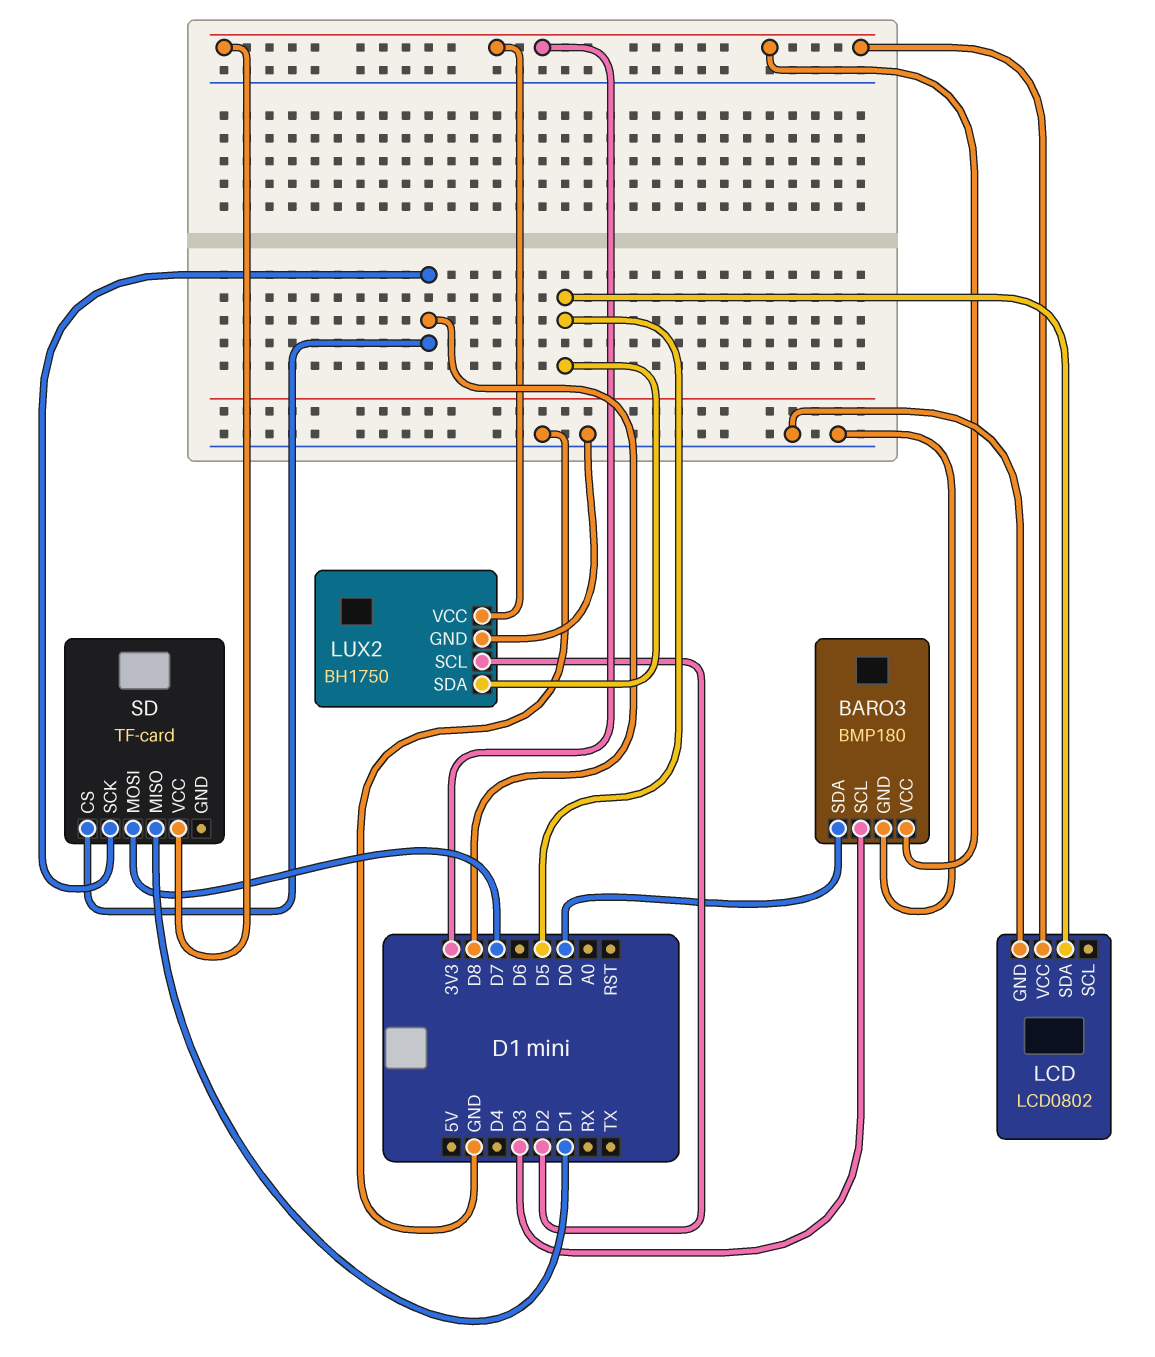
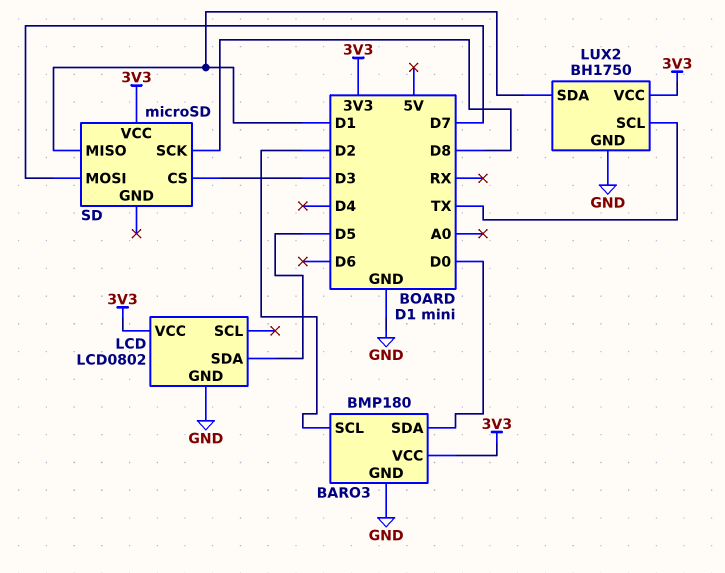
BARO3 pin SCL: D3 -> D2
LUX2 pin SCL: D2 -> TX
LUX2 pin SDA: D5 -> D1
SD: TF-card -> microSD
SD pin CS: D8 -> D3

